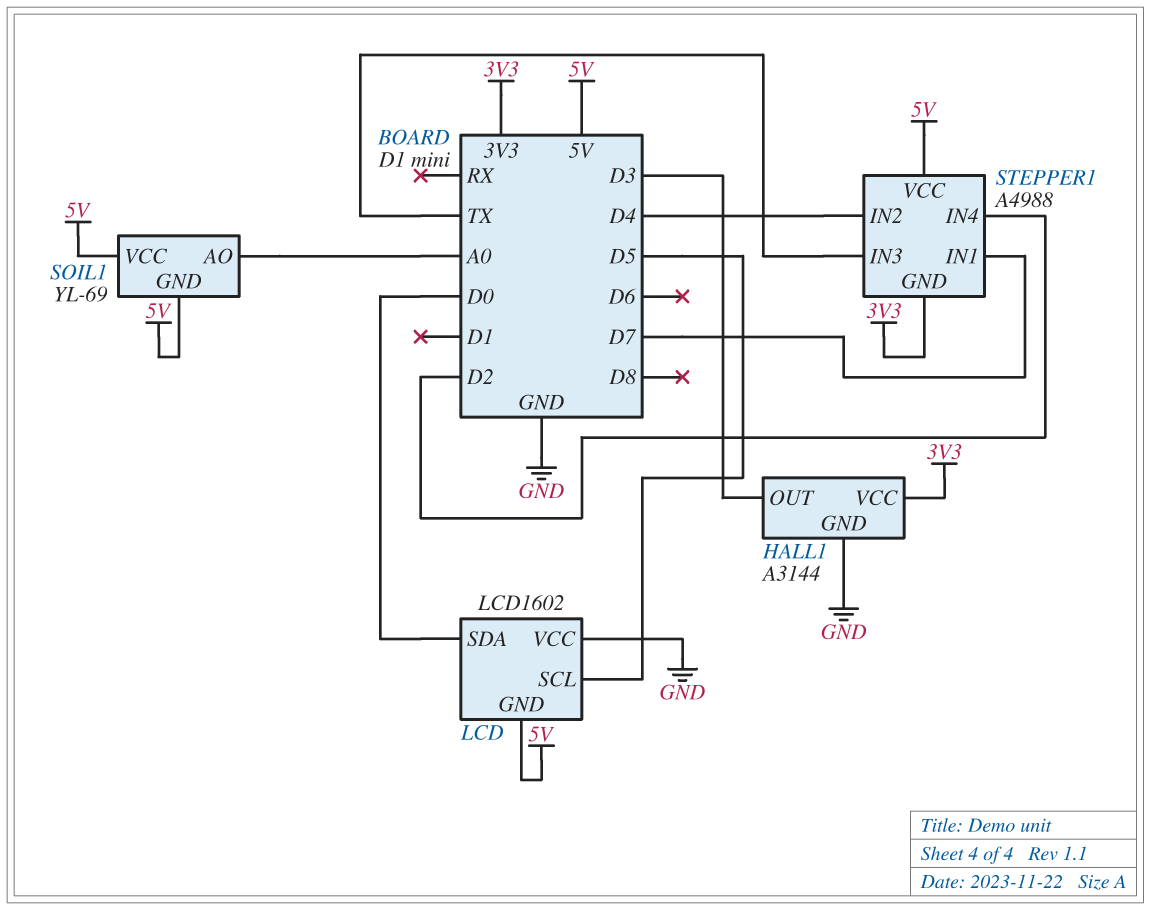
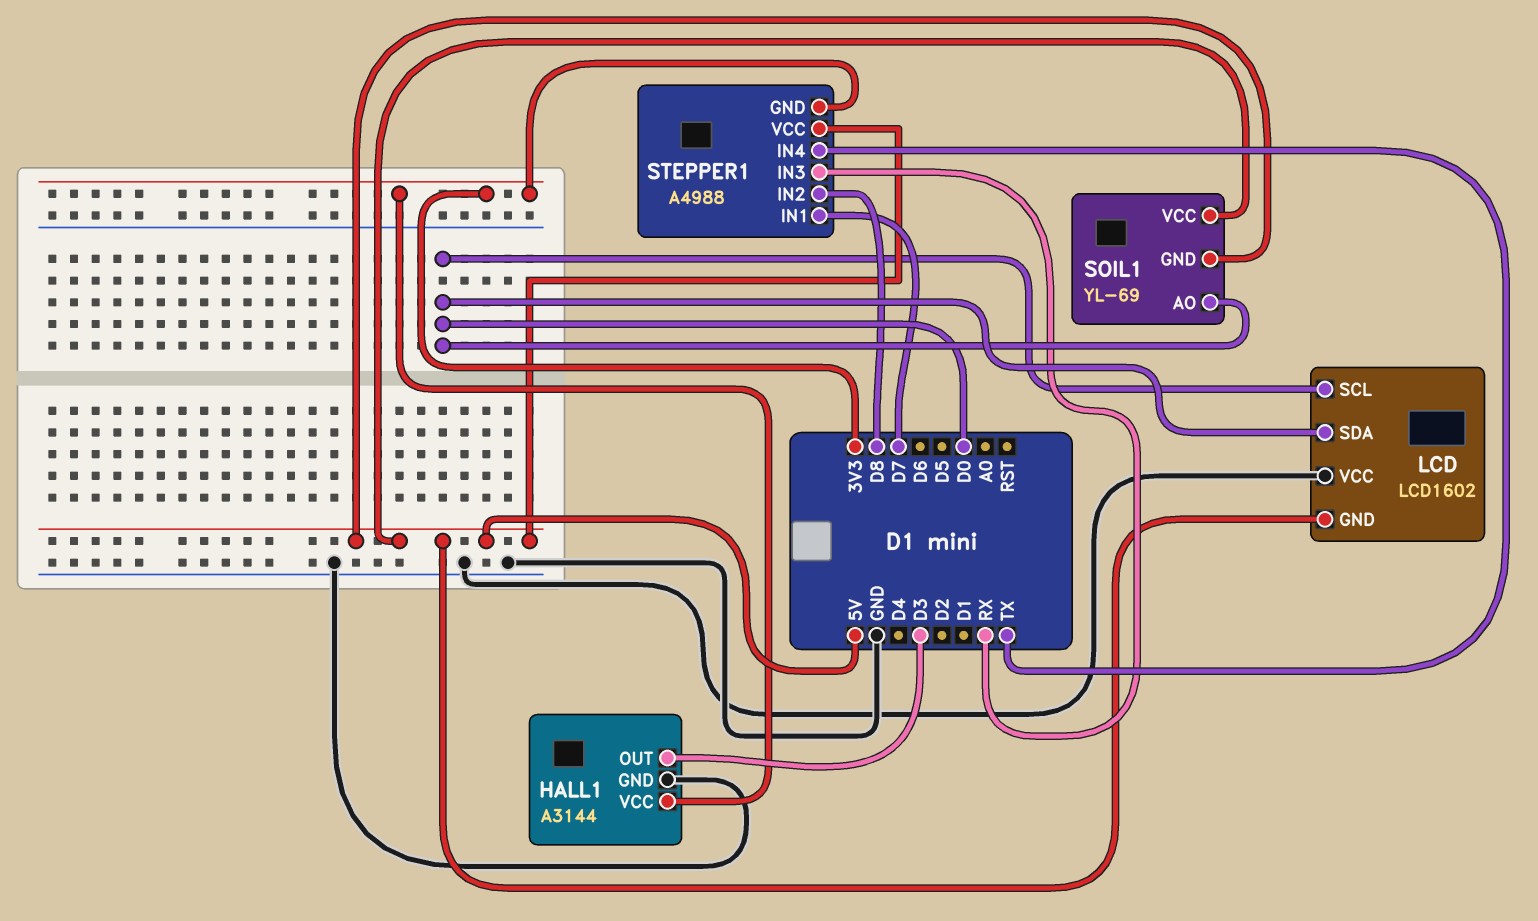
LCD pin SCL: D5 -> D0
SOIL1 pin AO: A0 -> D0
STEPPER1 pin IN2: D4 -> D8
STEPPER1 pin IN3: TX -> RX
STEPPER1 pin IN4: D2 -> TX

